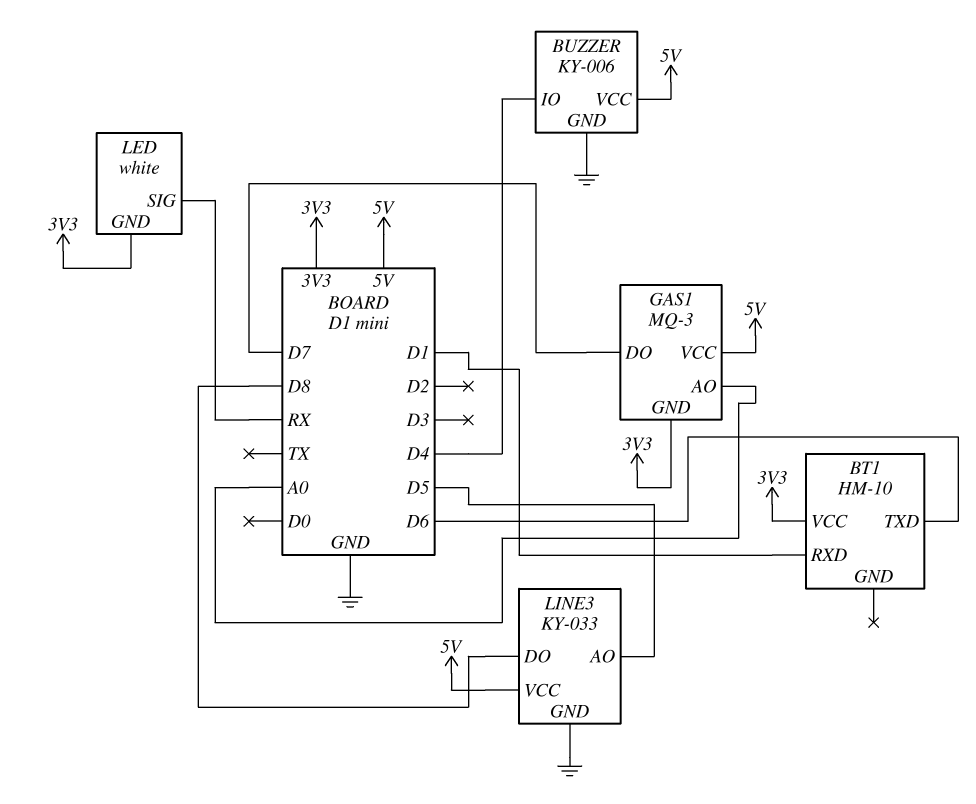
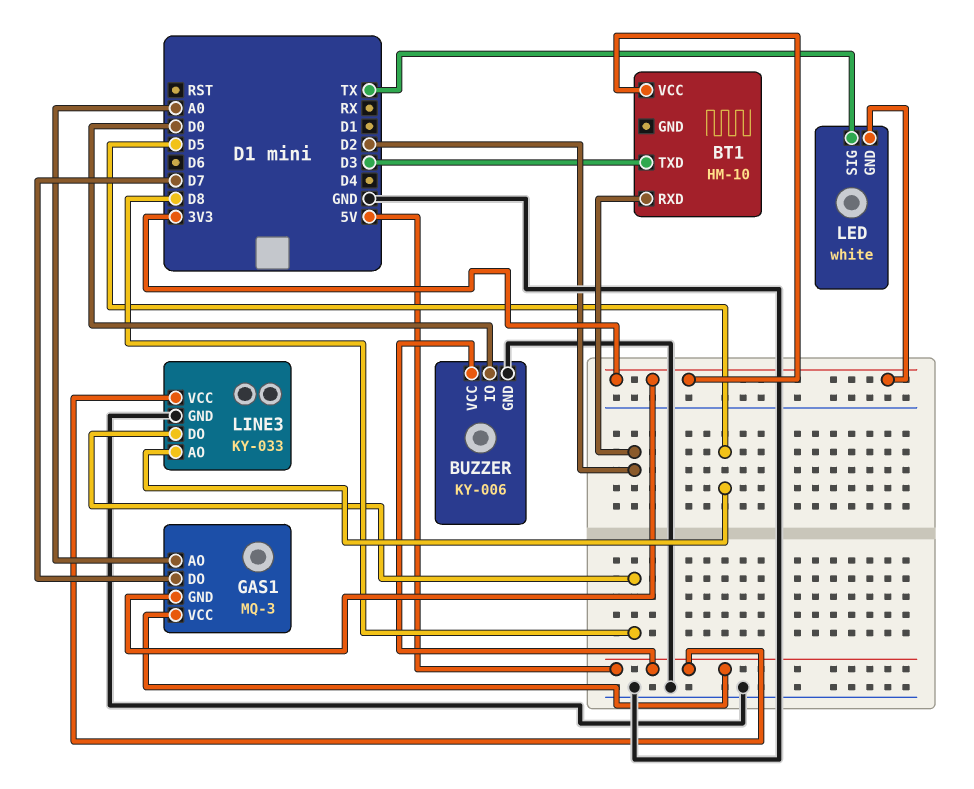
BT1 pin RXD: D1 -> D2
BT1 pin TXD: D6 -> D3
BUZZER pin IO: D4 -> D0
LED pin SIG: RX -> TX

